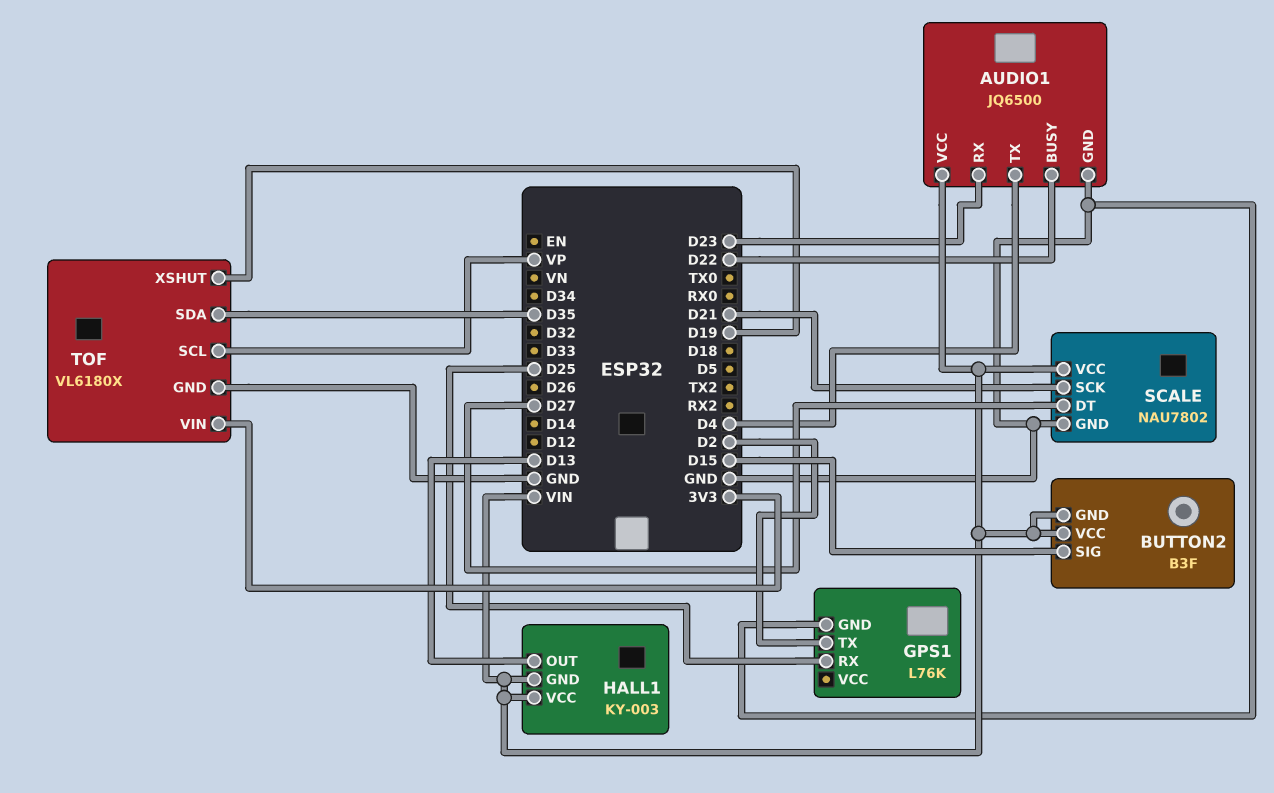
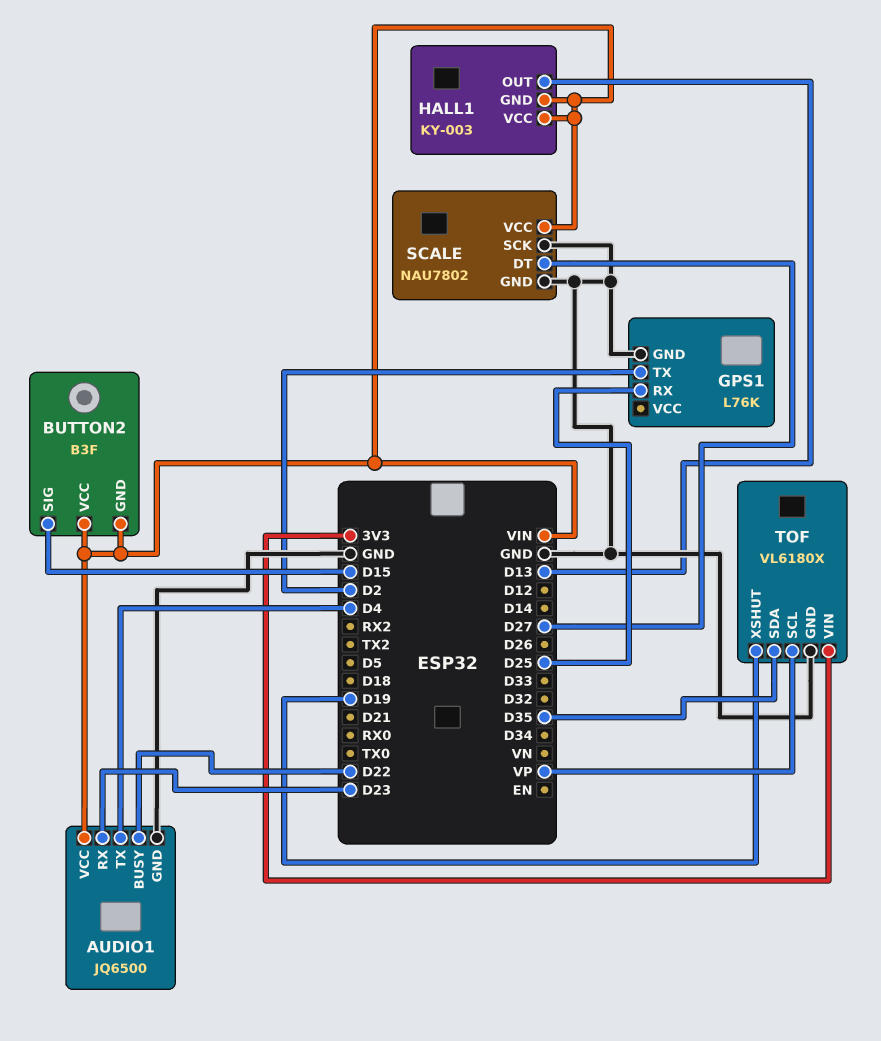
SCALE pin SCK: D21 -> GND

